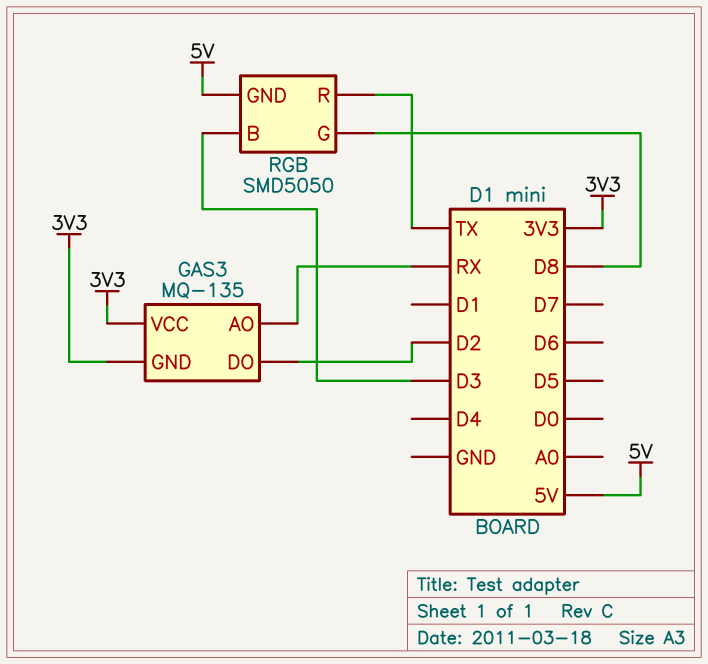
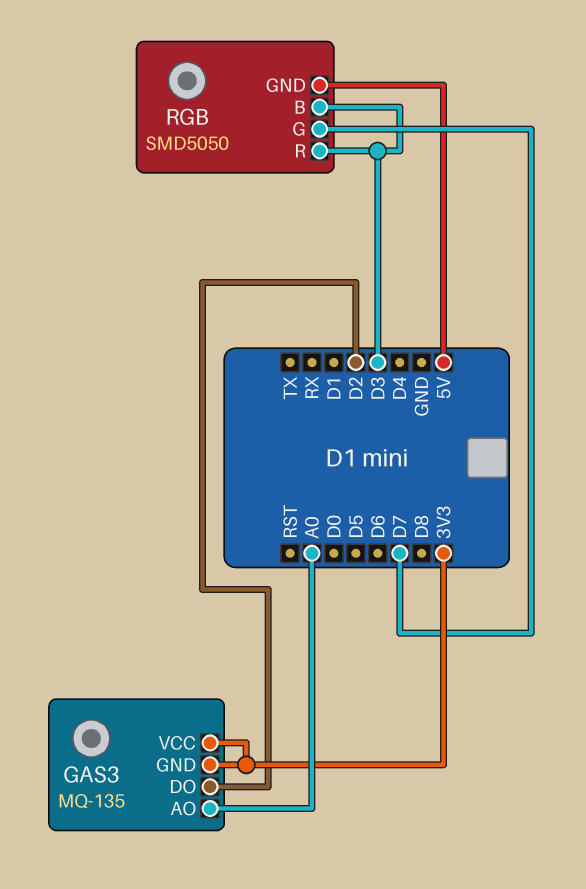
GAS3 pin AO: RX -> A0
RGB pin G: D8 -> D7
RGB pin R: TX -> D3

